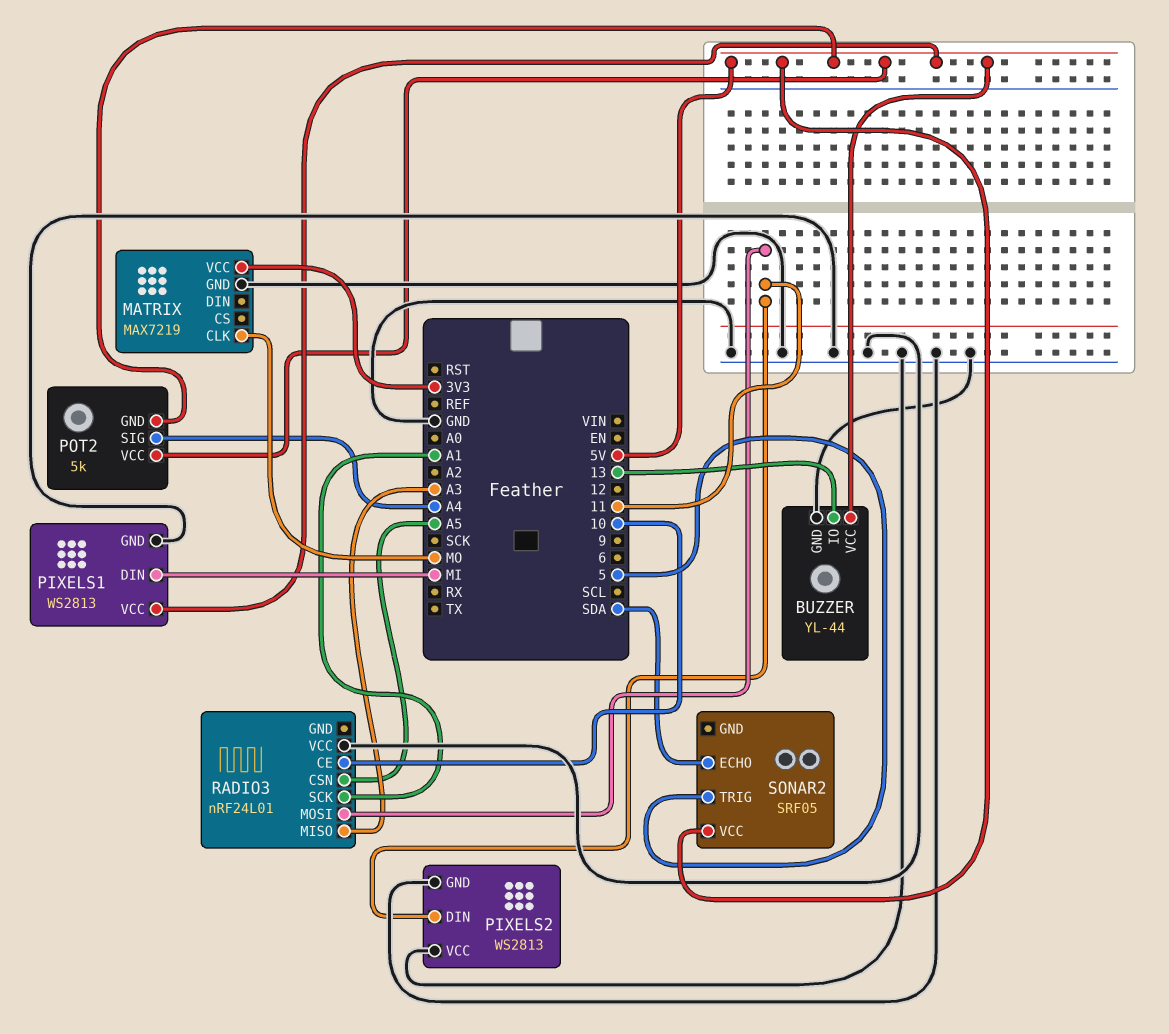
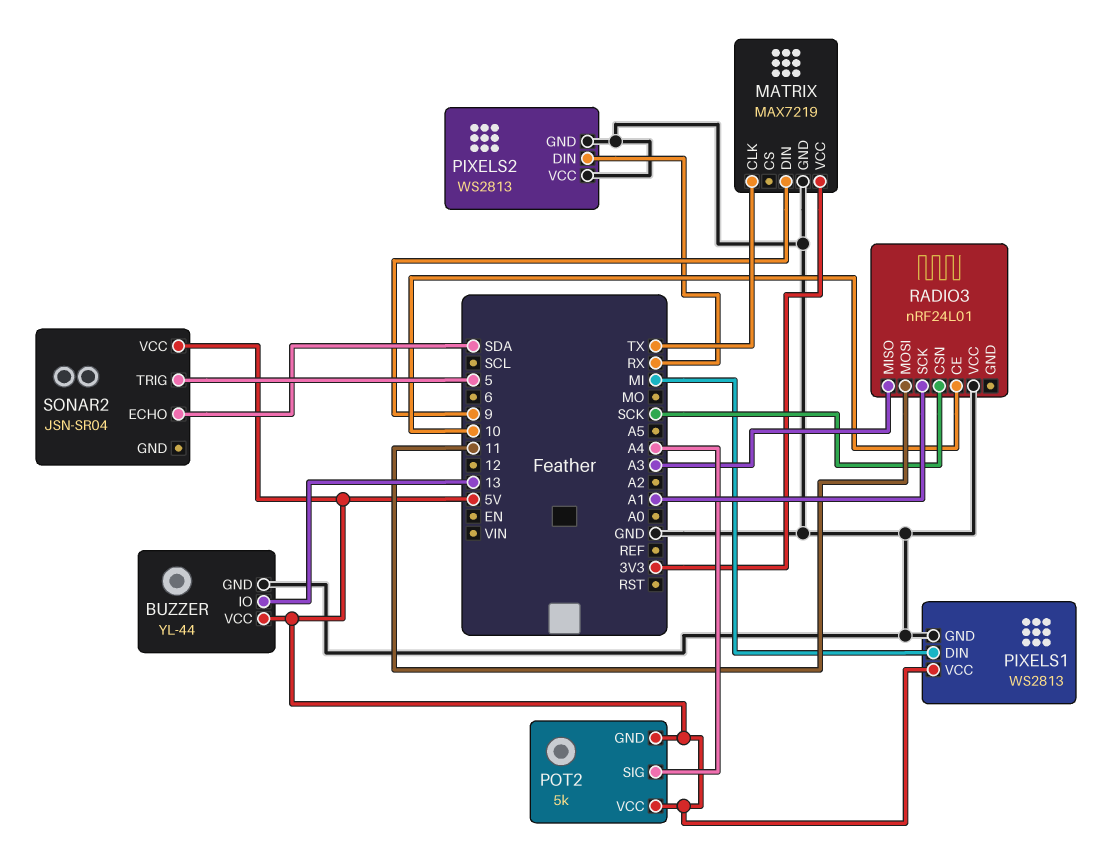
MATRIX pin CLK: MO -> TX
MATRIX pin DIN: none -> 9
PIXELS2 pin DIN: 11 -> RX
RADIO3 pin CSN: A5 -> SCK
SONAR2: SRF05 -> JSN-SR04

